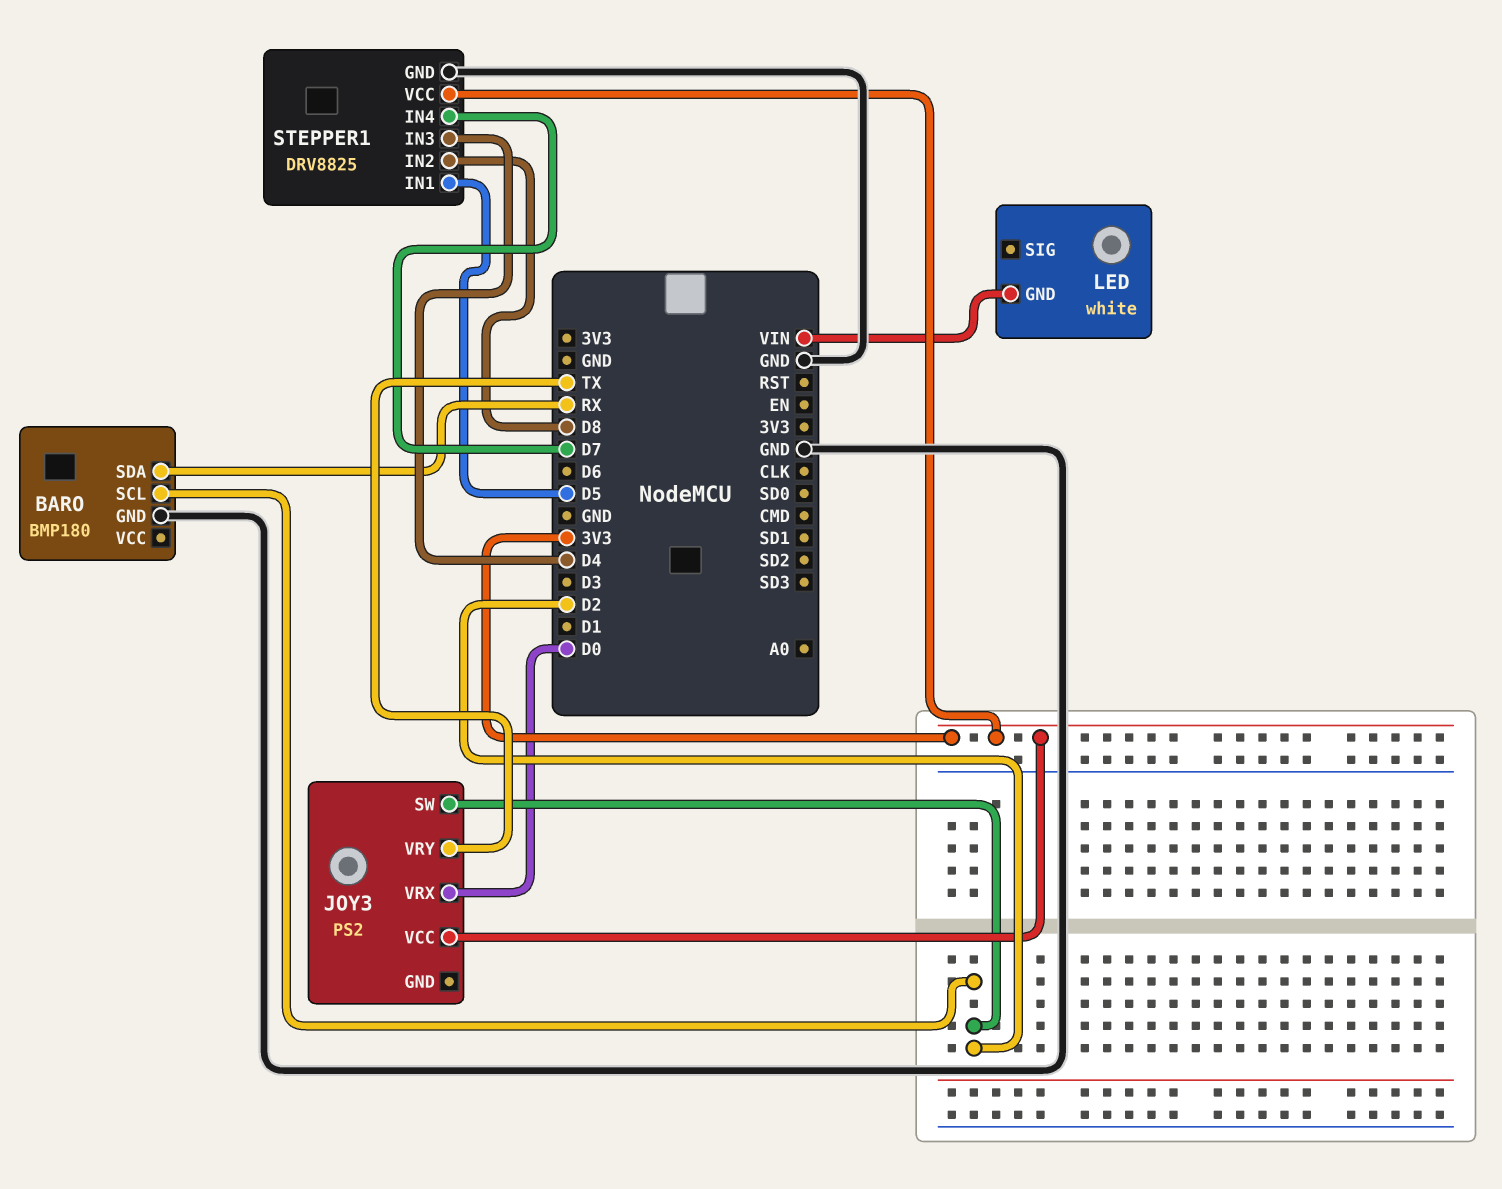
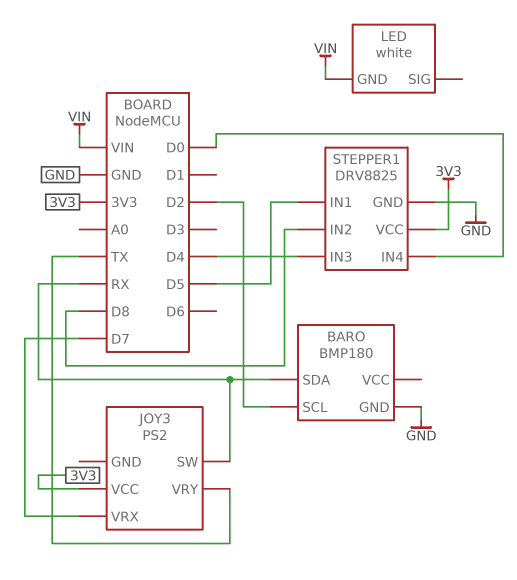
JOY3 pin SW: D2 -> RX
JOY3 pin VRX: D0 -> D7
STEPPER1 pin IN4: D7 -> D0

